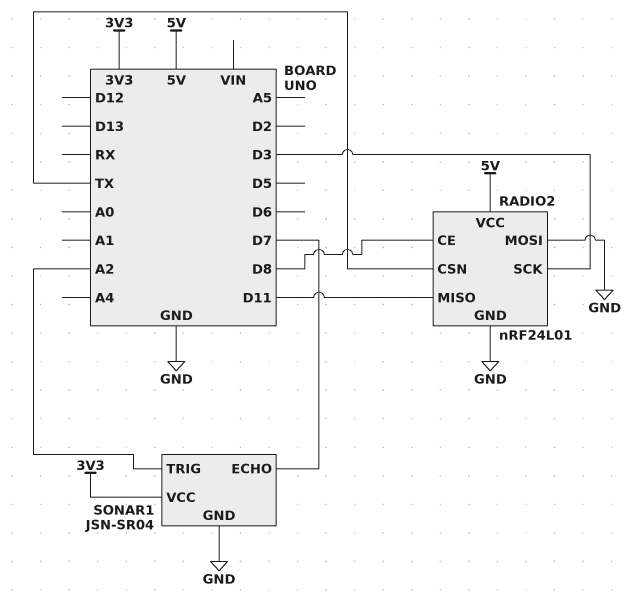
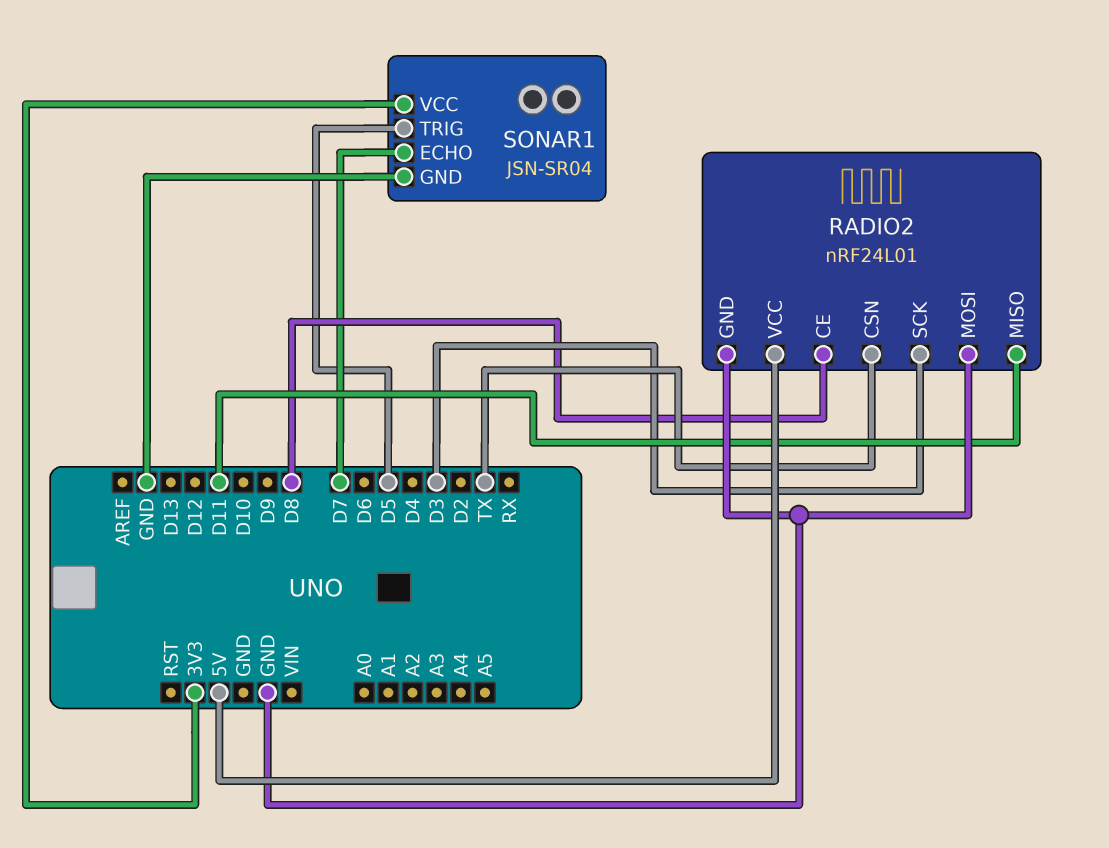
SONAR1 pin TRIG: A2 -> D5

